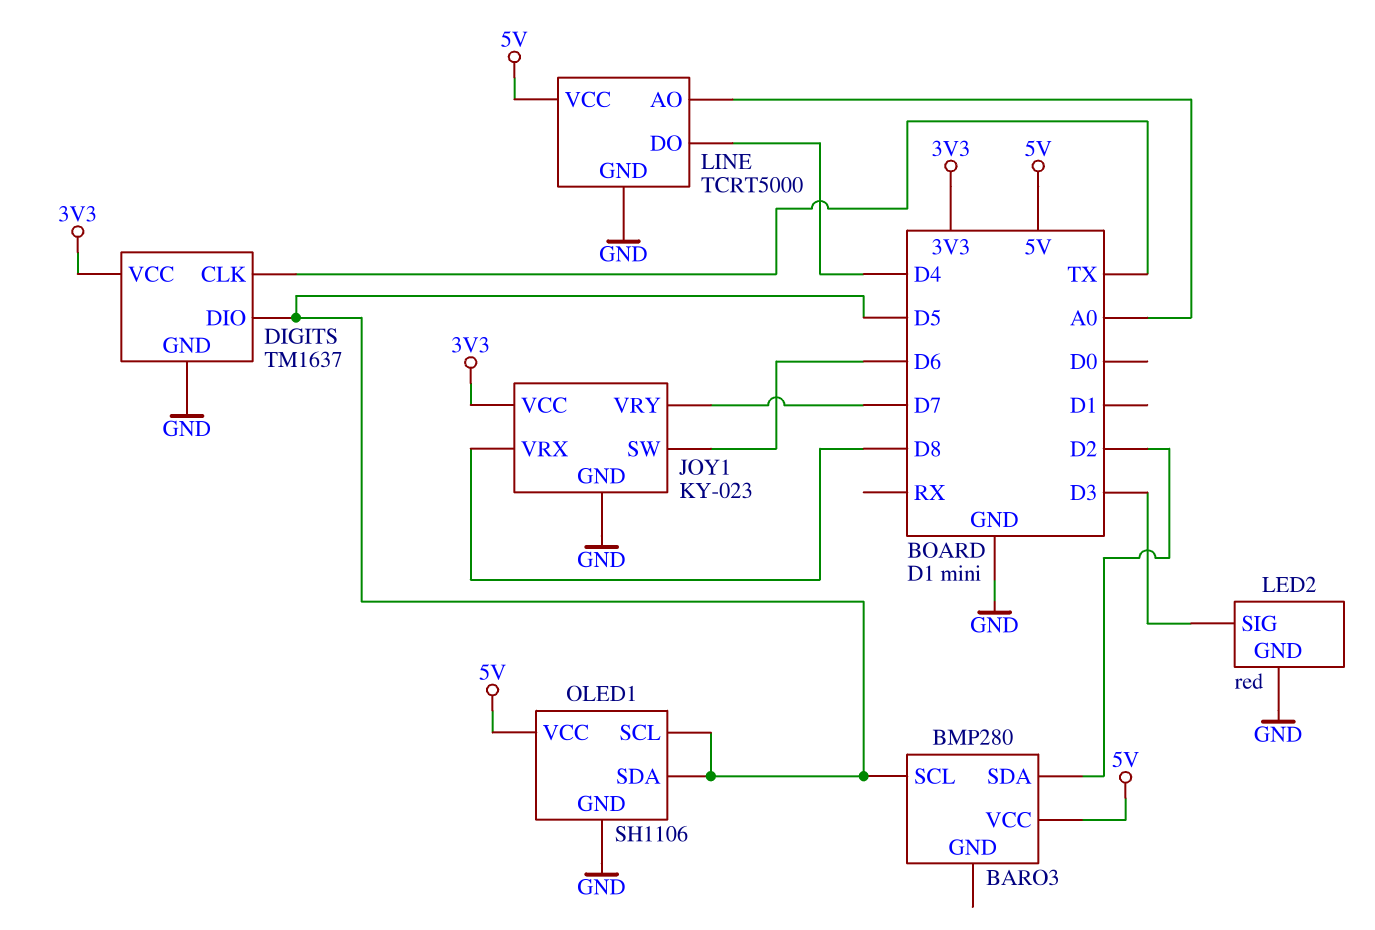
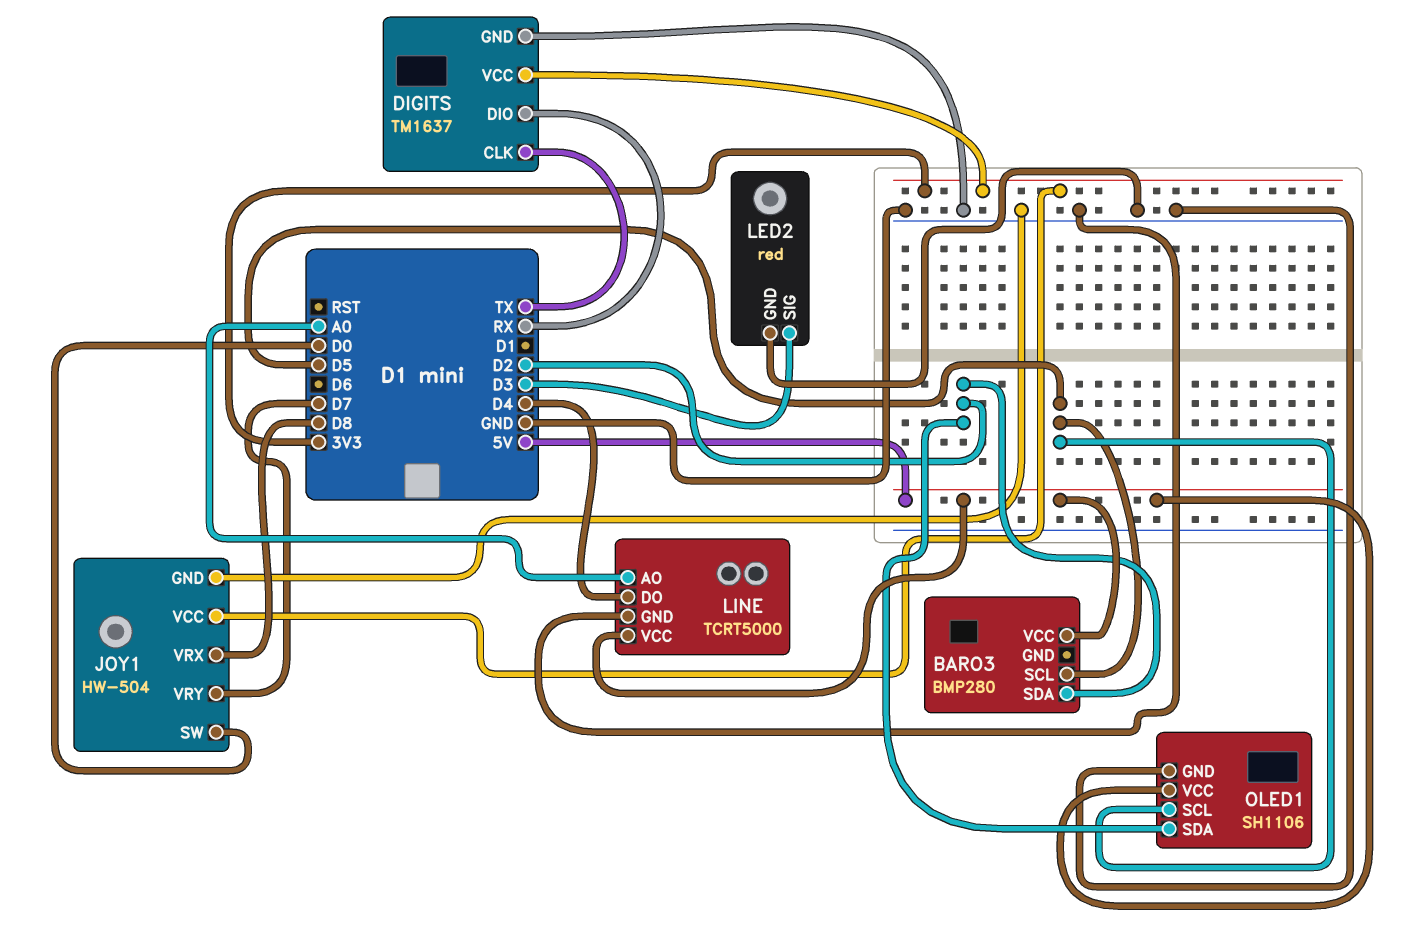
DIGITS pin DIO: D5 -> RX
JOY1: KY-023 -> HW-504
JOY1 pin SW: D6 -> D0
OLED1 pin SDA: D5 -> D2

